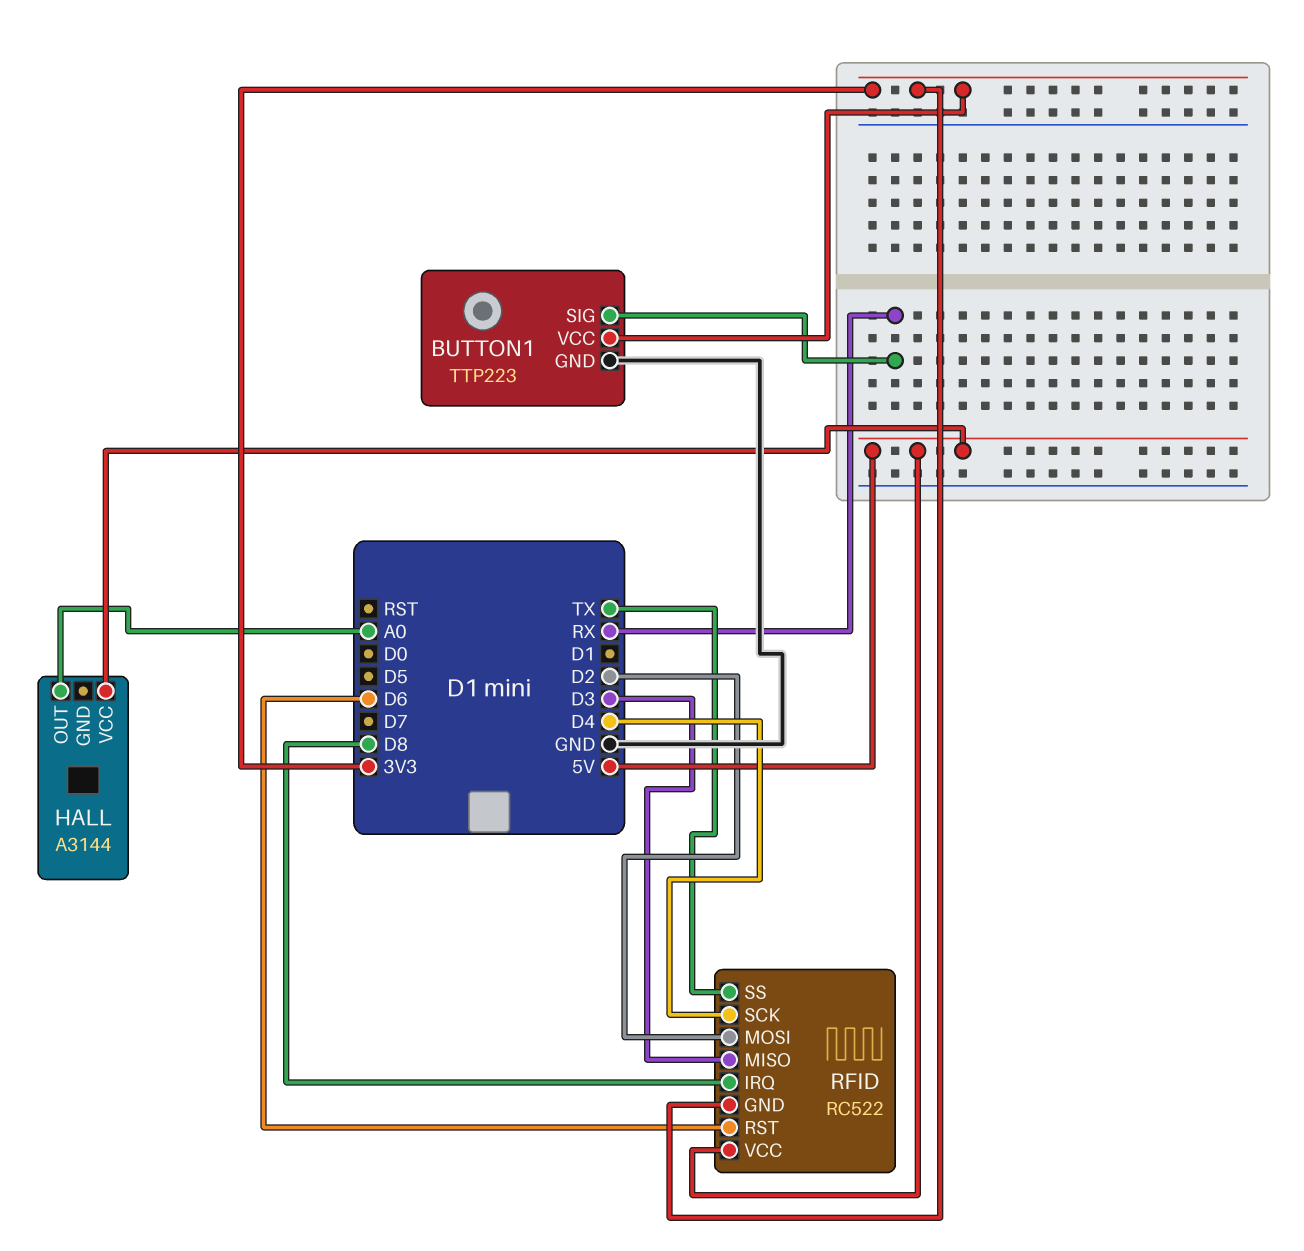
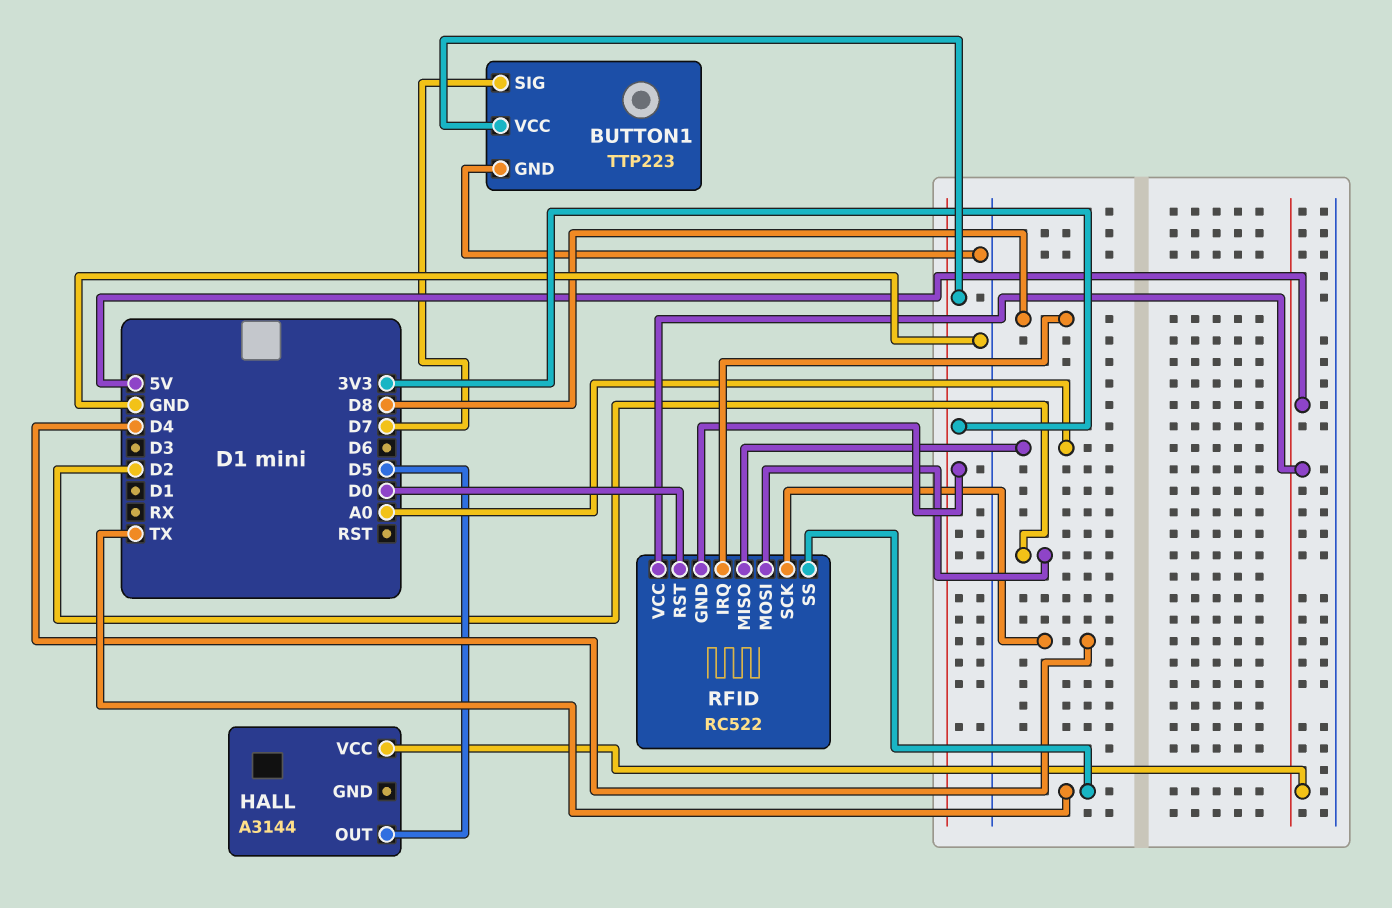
BUTTON1 pin SIG: RX -> D7
HALL pin OUT: A0 -> D5
RFID pin MISO: D3 -> A0
RFID pin RST: D6 -> D0

